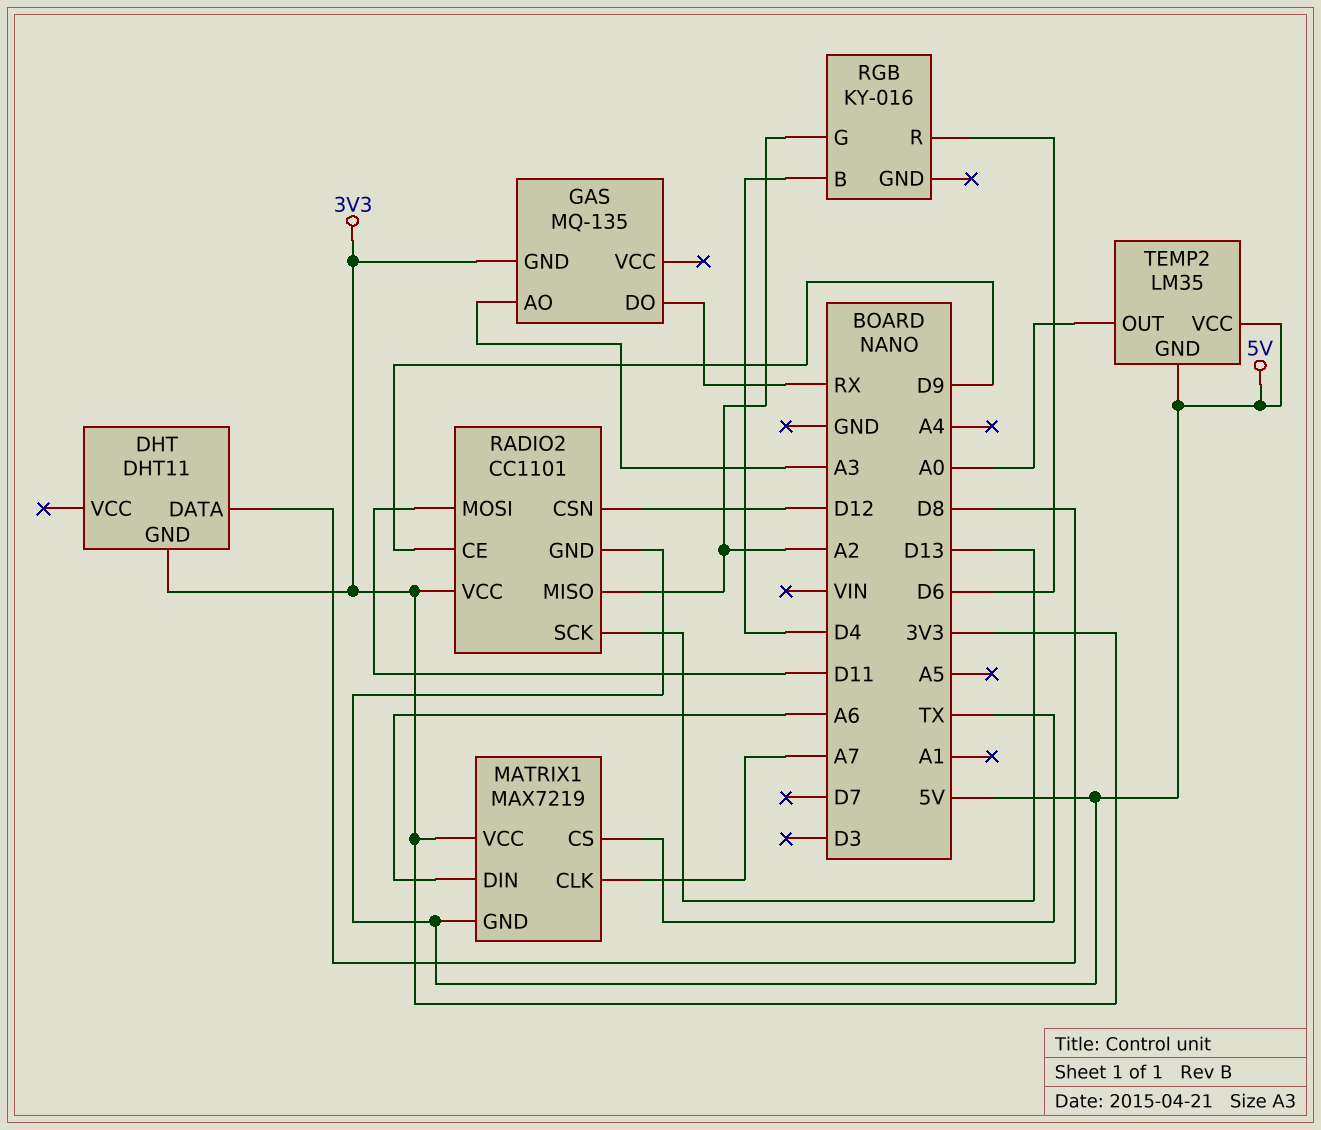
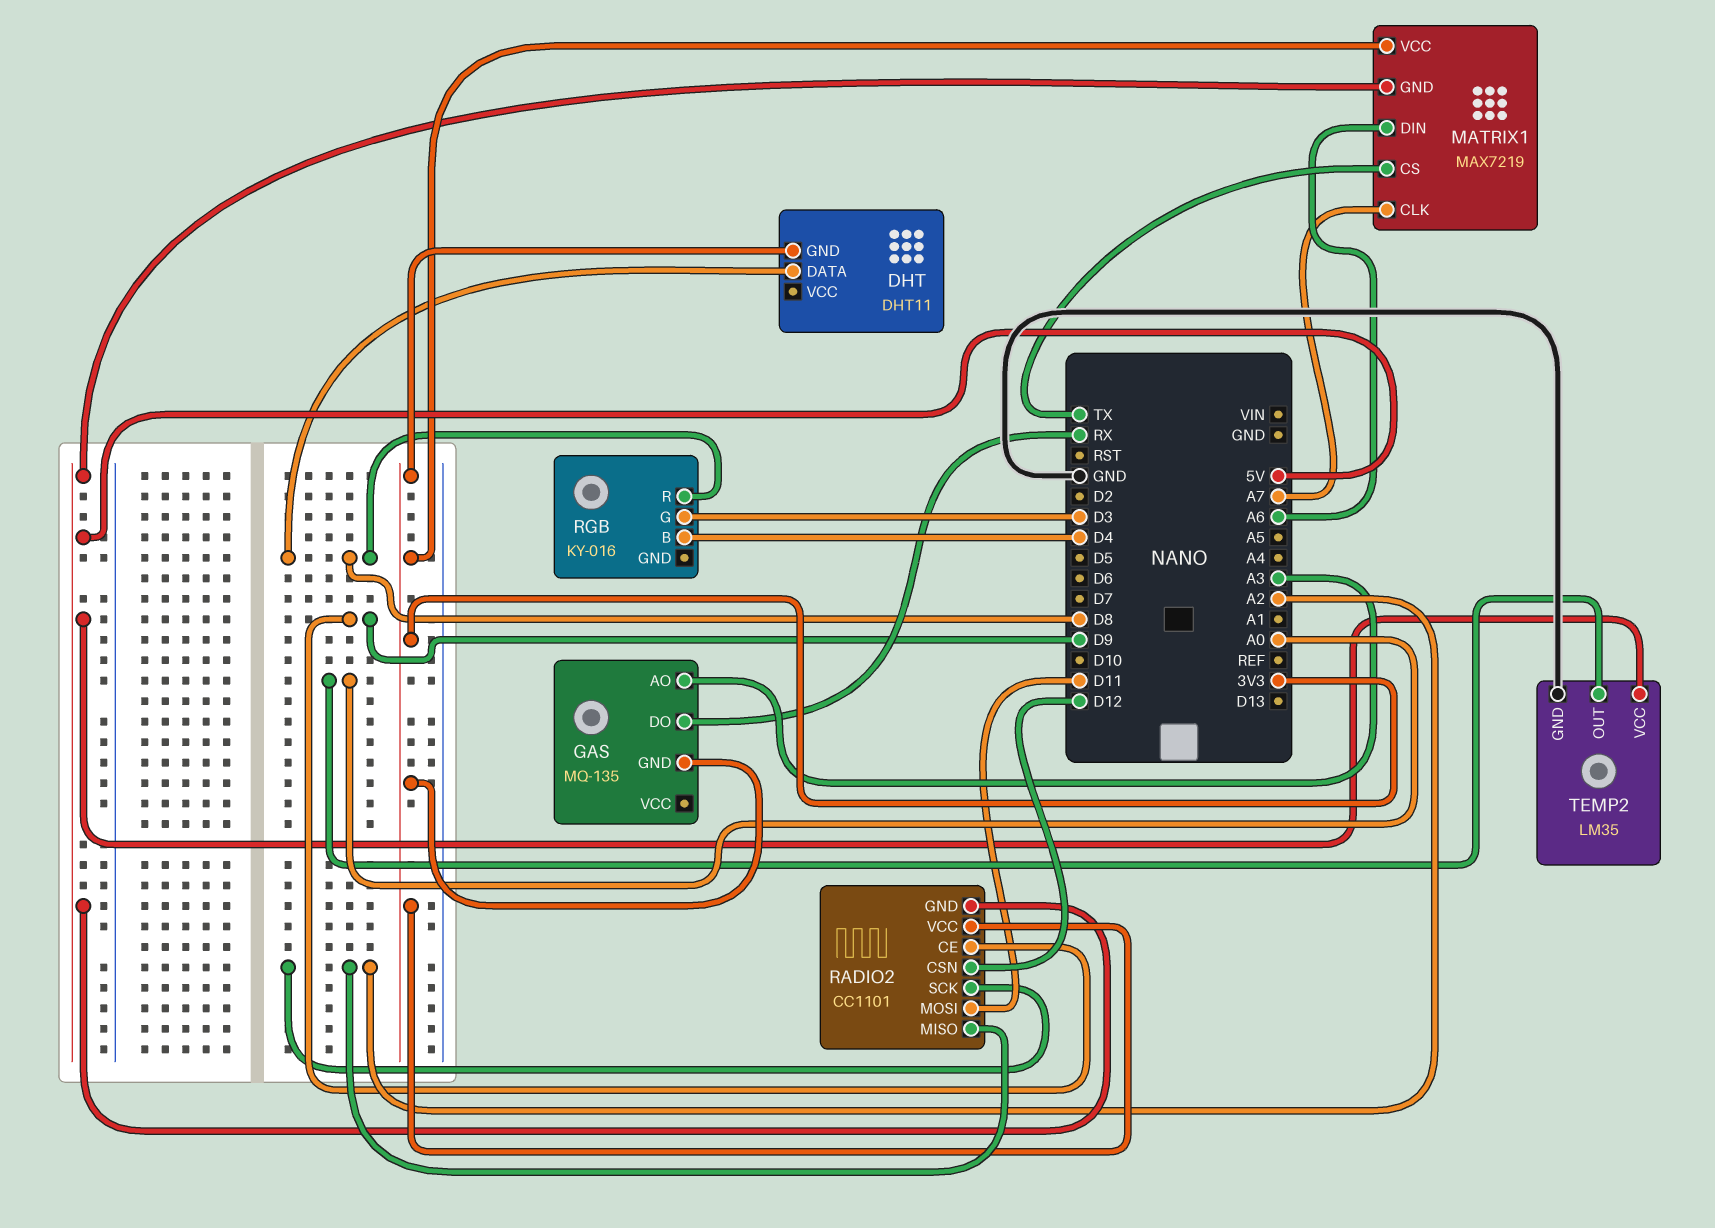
RADIO2 pin SCK: D13 -> A2
RGB pin G: A2 -> D3
RGB pin R: D6 -> D8
TEMP2 pin GND: 5V -> GND

